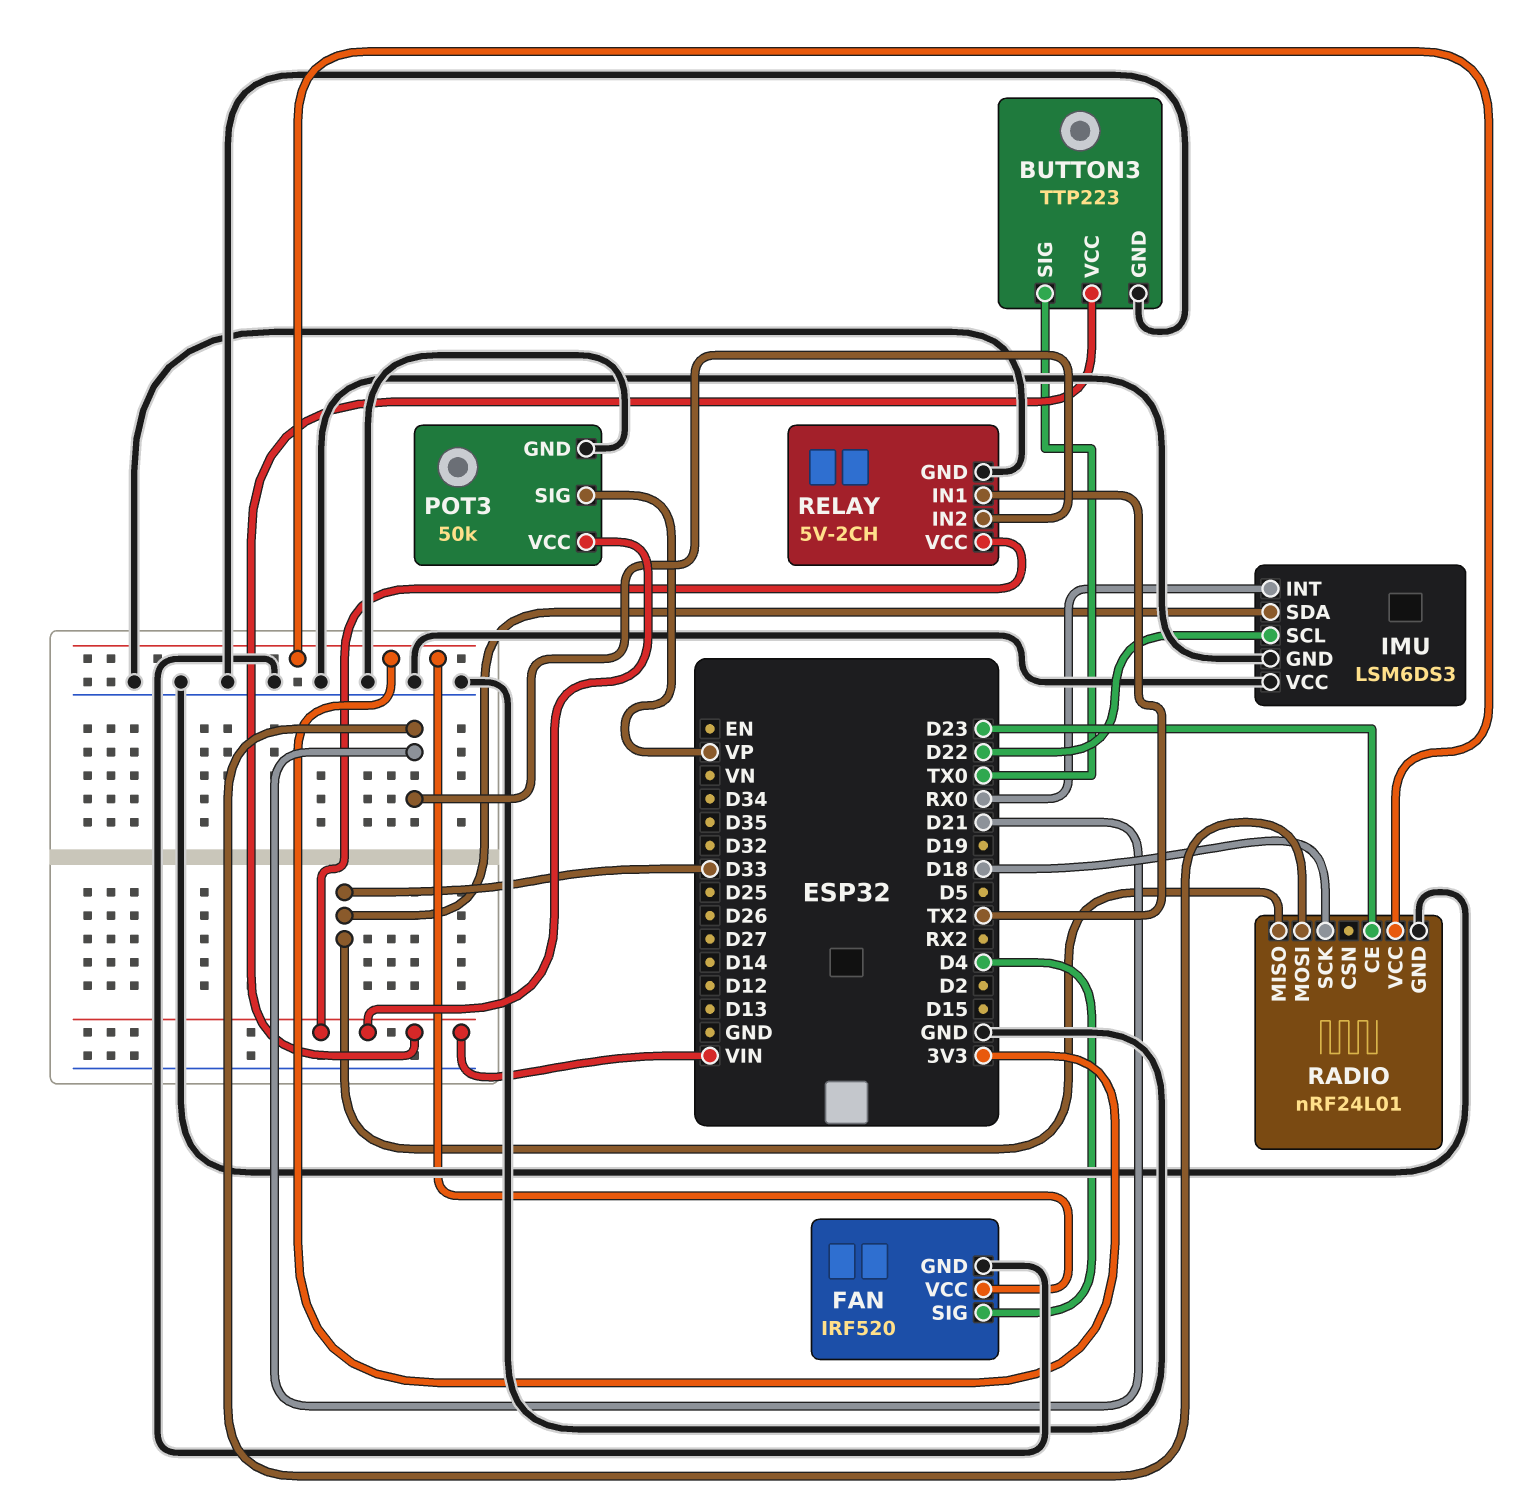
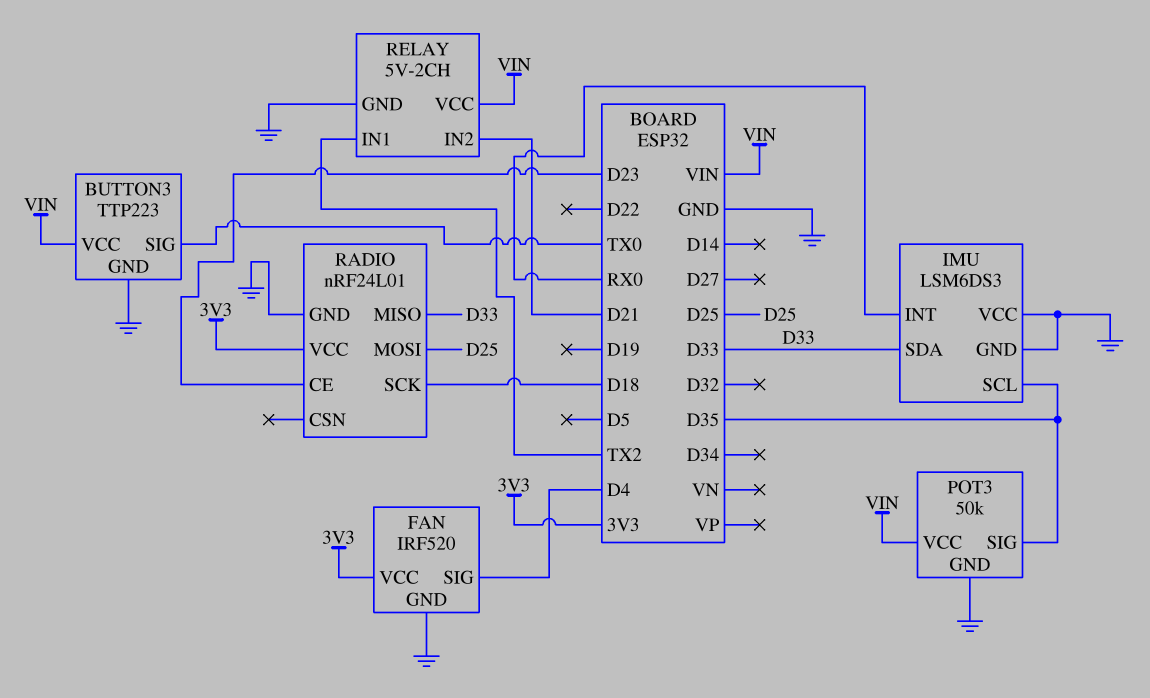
IMU pin SCL: D22 -> D35
POT3 pin SIG: VP -> D35
RADIO pin MOSI: D21 -> D25

